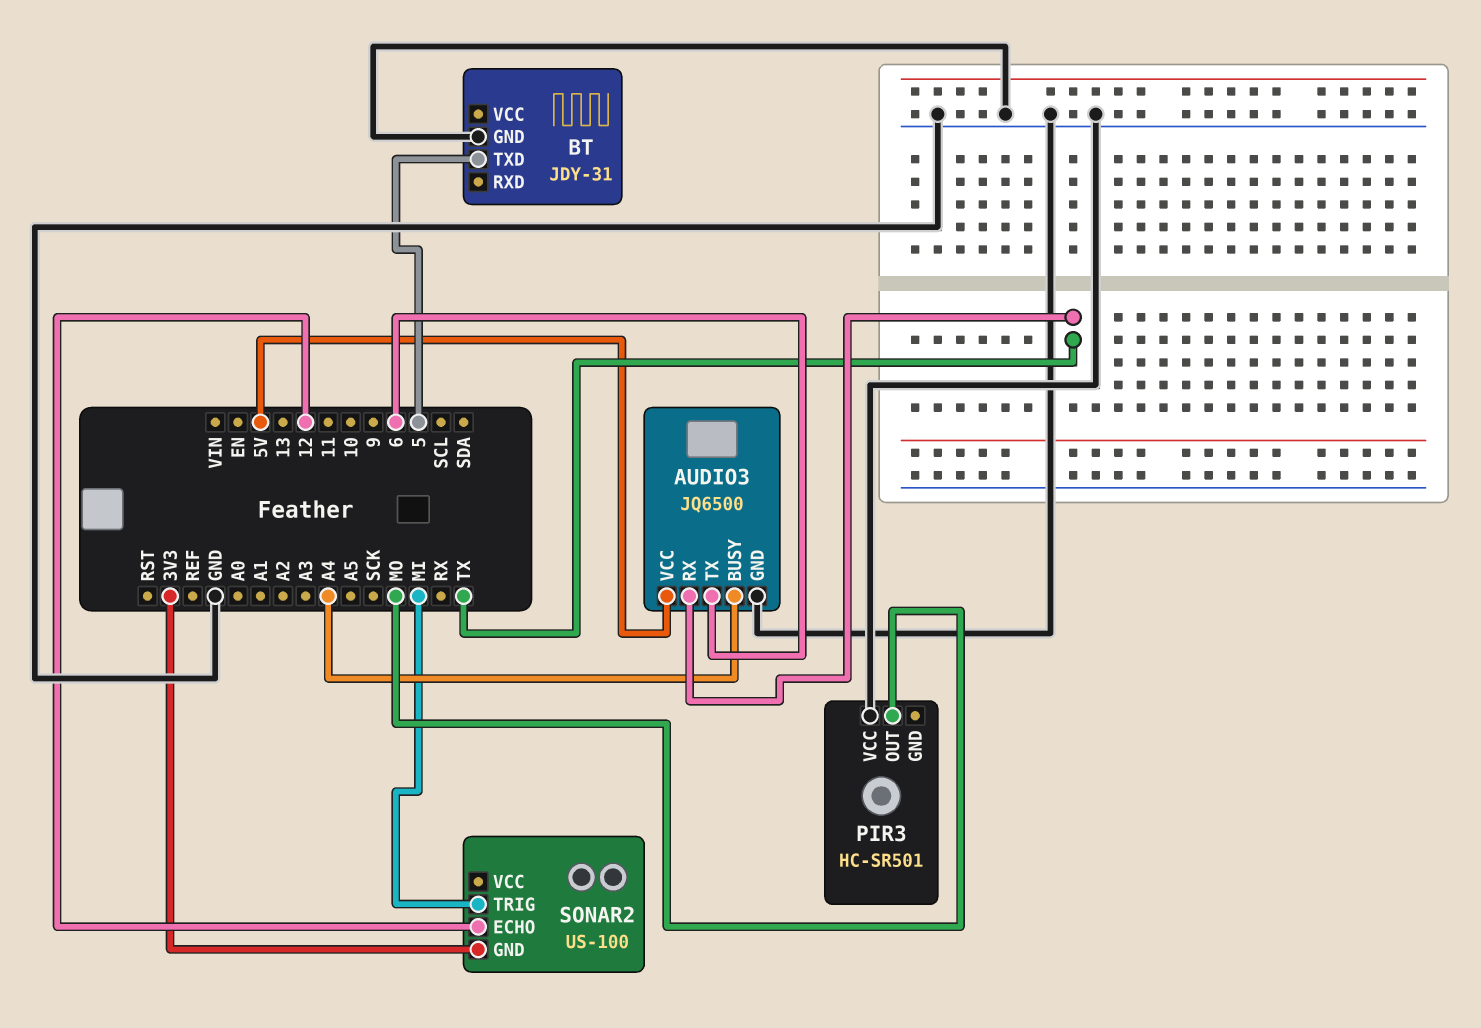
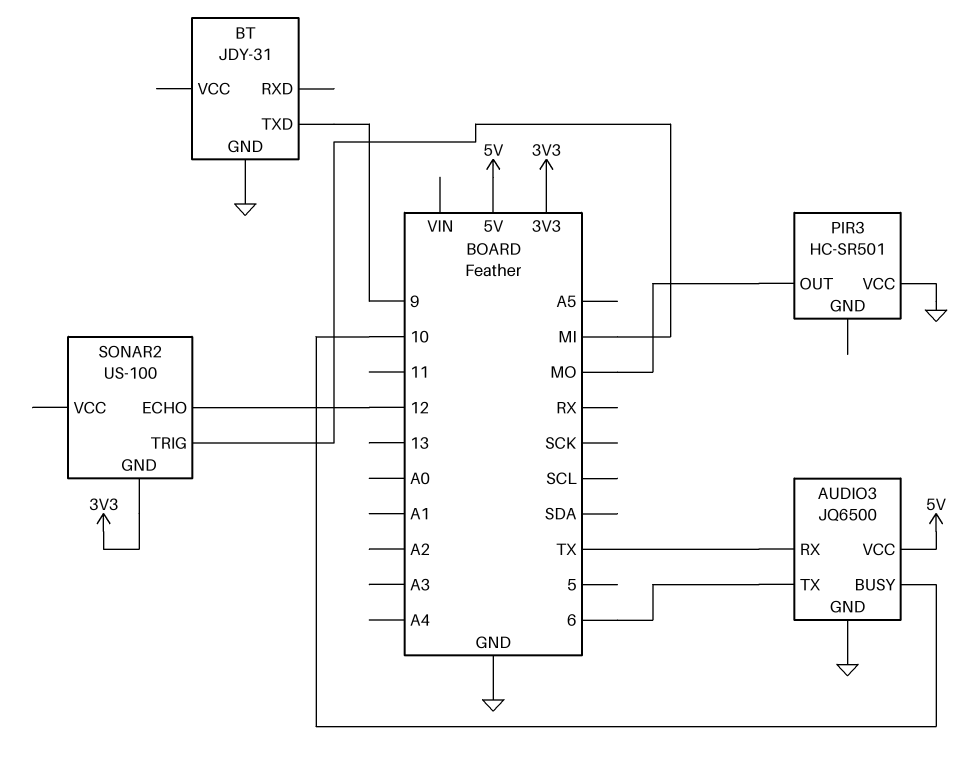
AUDIO3 pin BUSY: A4 -> 10
BT pin TXD: 5 -> 9

